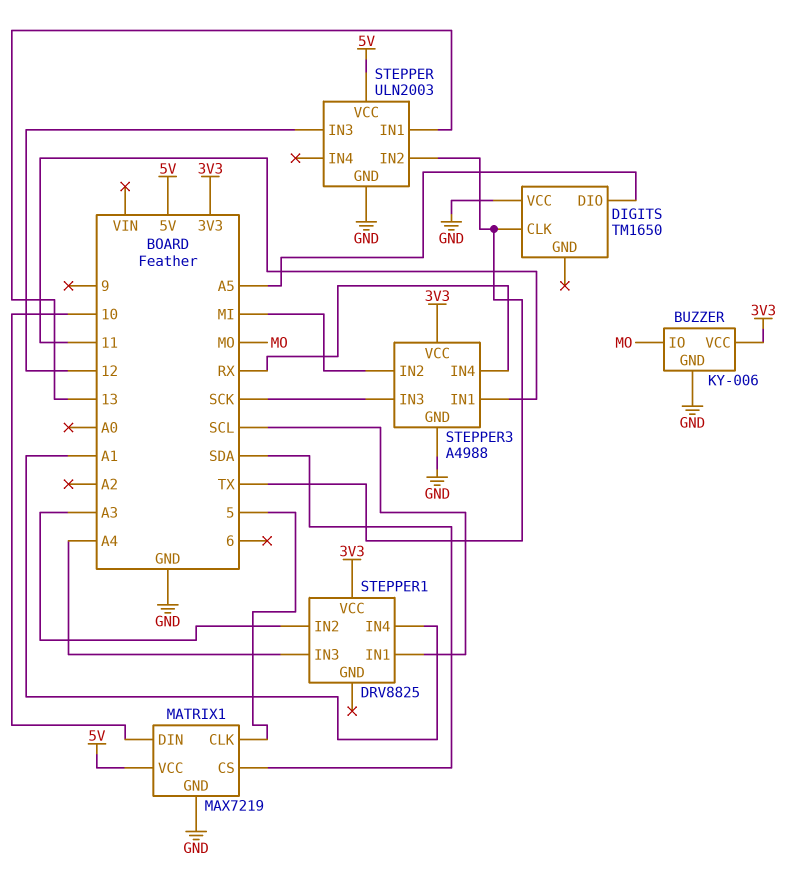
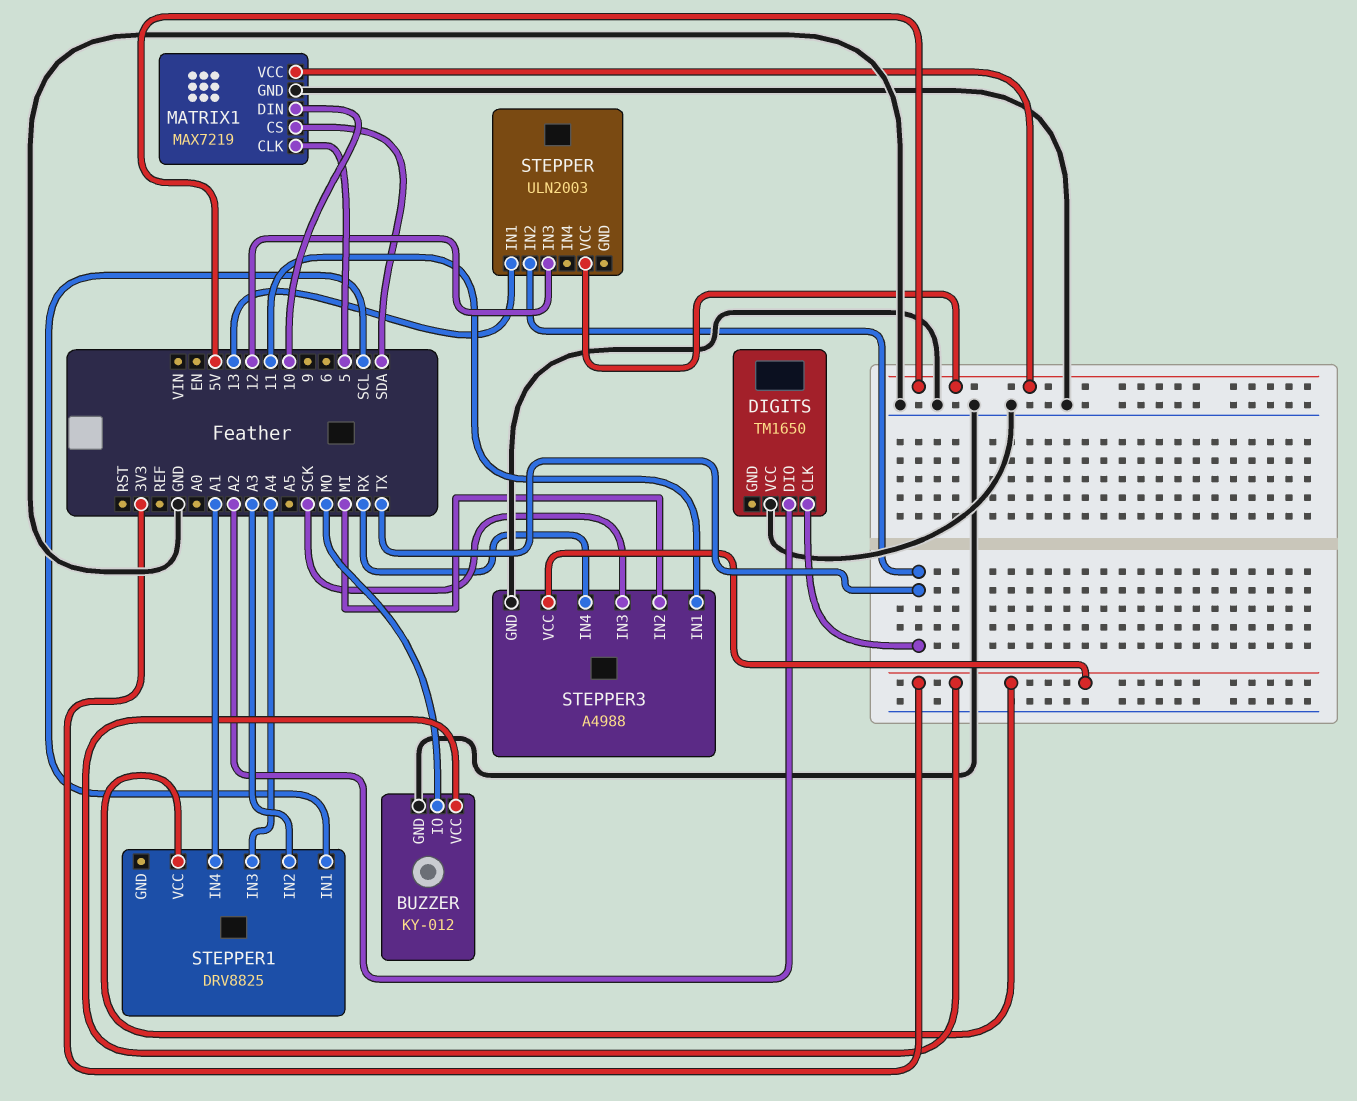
BUZZER: KY-006 -> KY-012
DIGITS pin DIO: A5 -> A2
STEPPER pin GND: GND -> none

